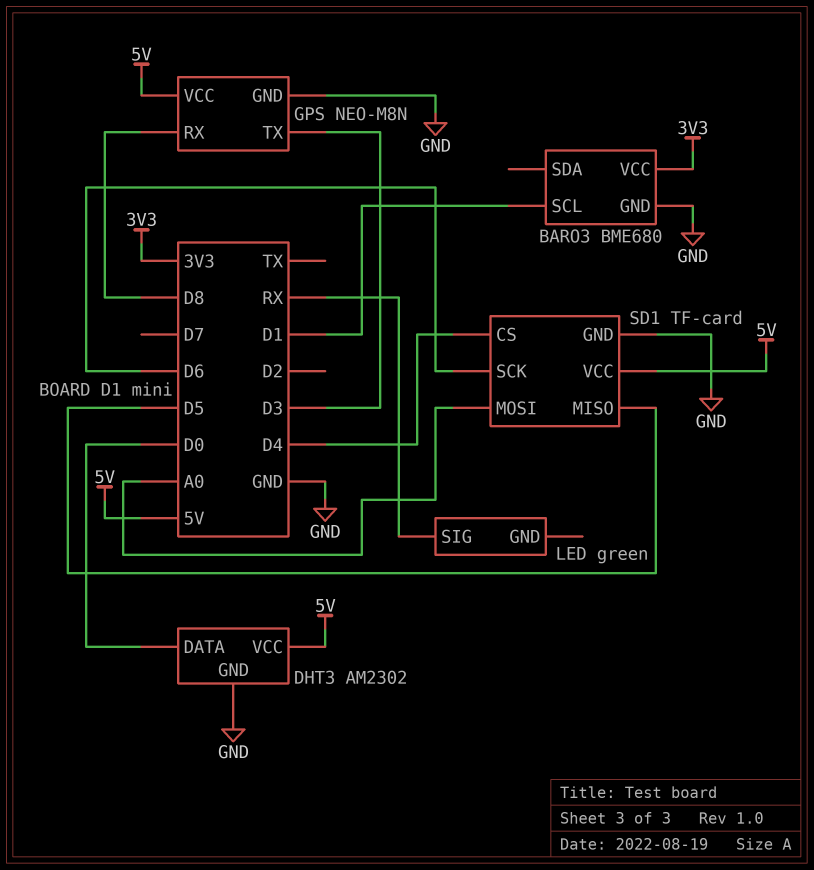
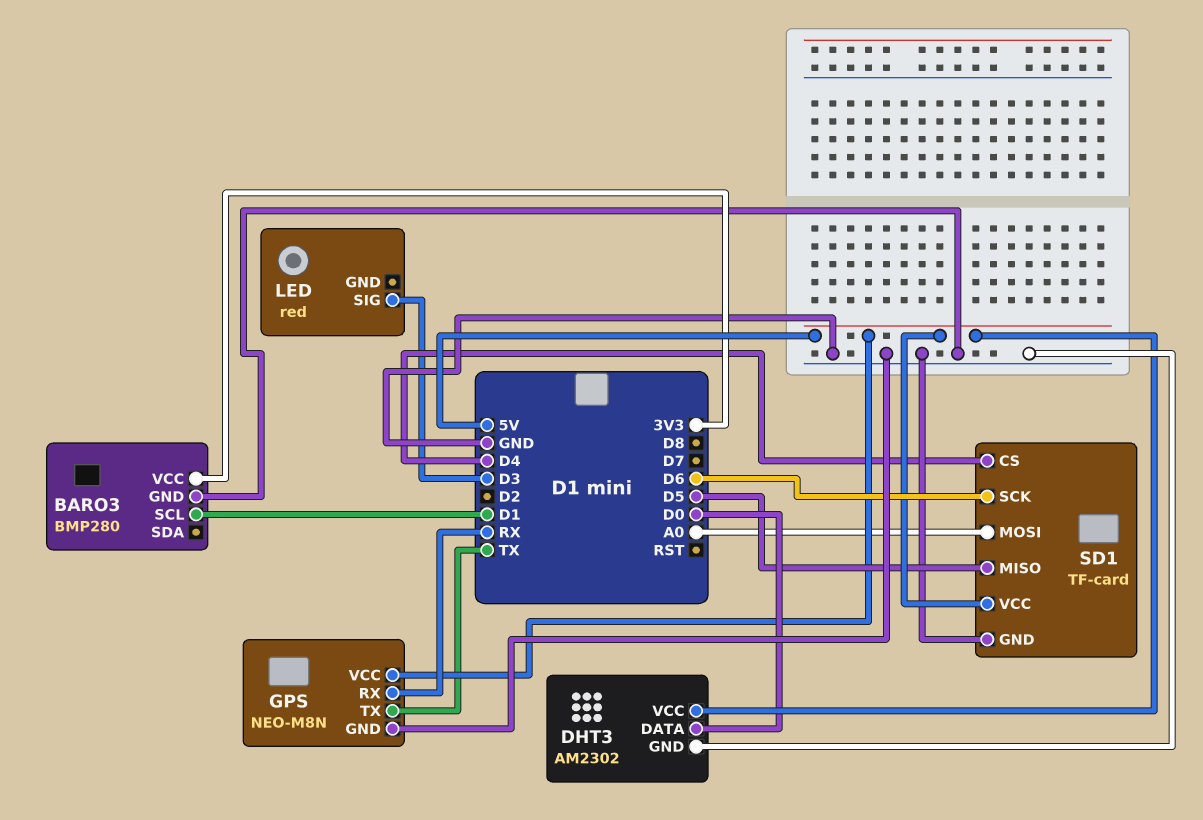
BARO3: BME680 -> BMP280
GPS pin RX: D8 -> RX
GPS pin TX: D3 -> TX
LED: green -> red
LED pin SIG: RX -> D3

